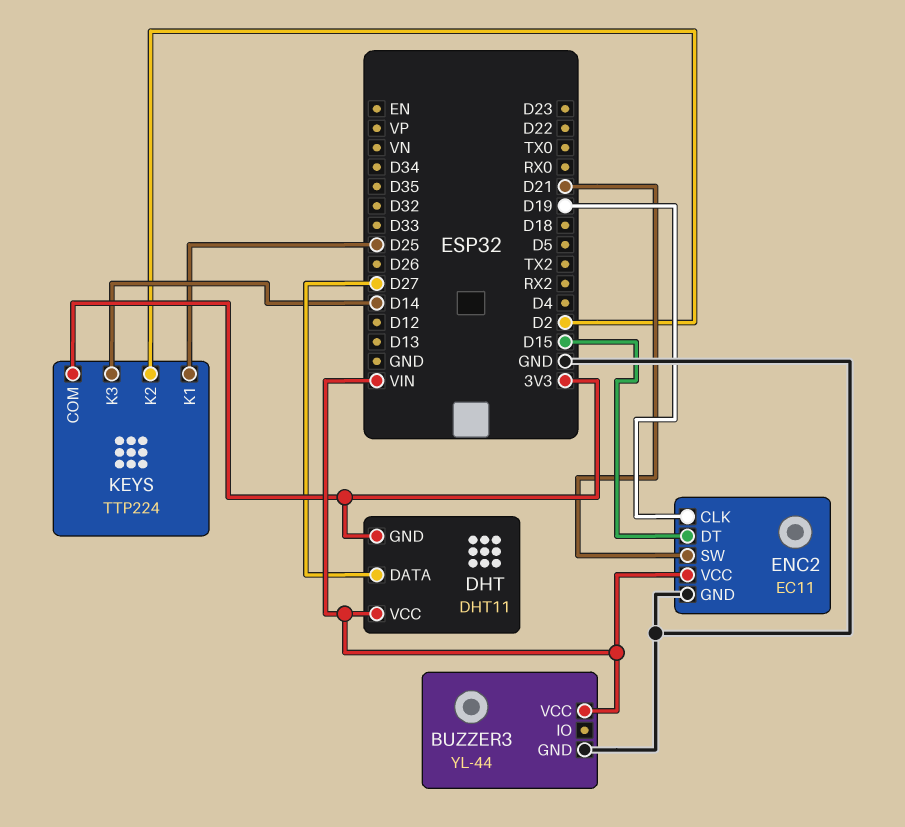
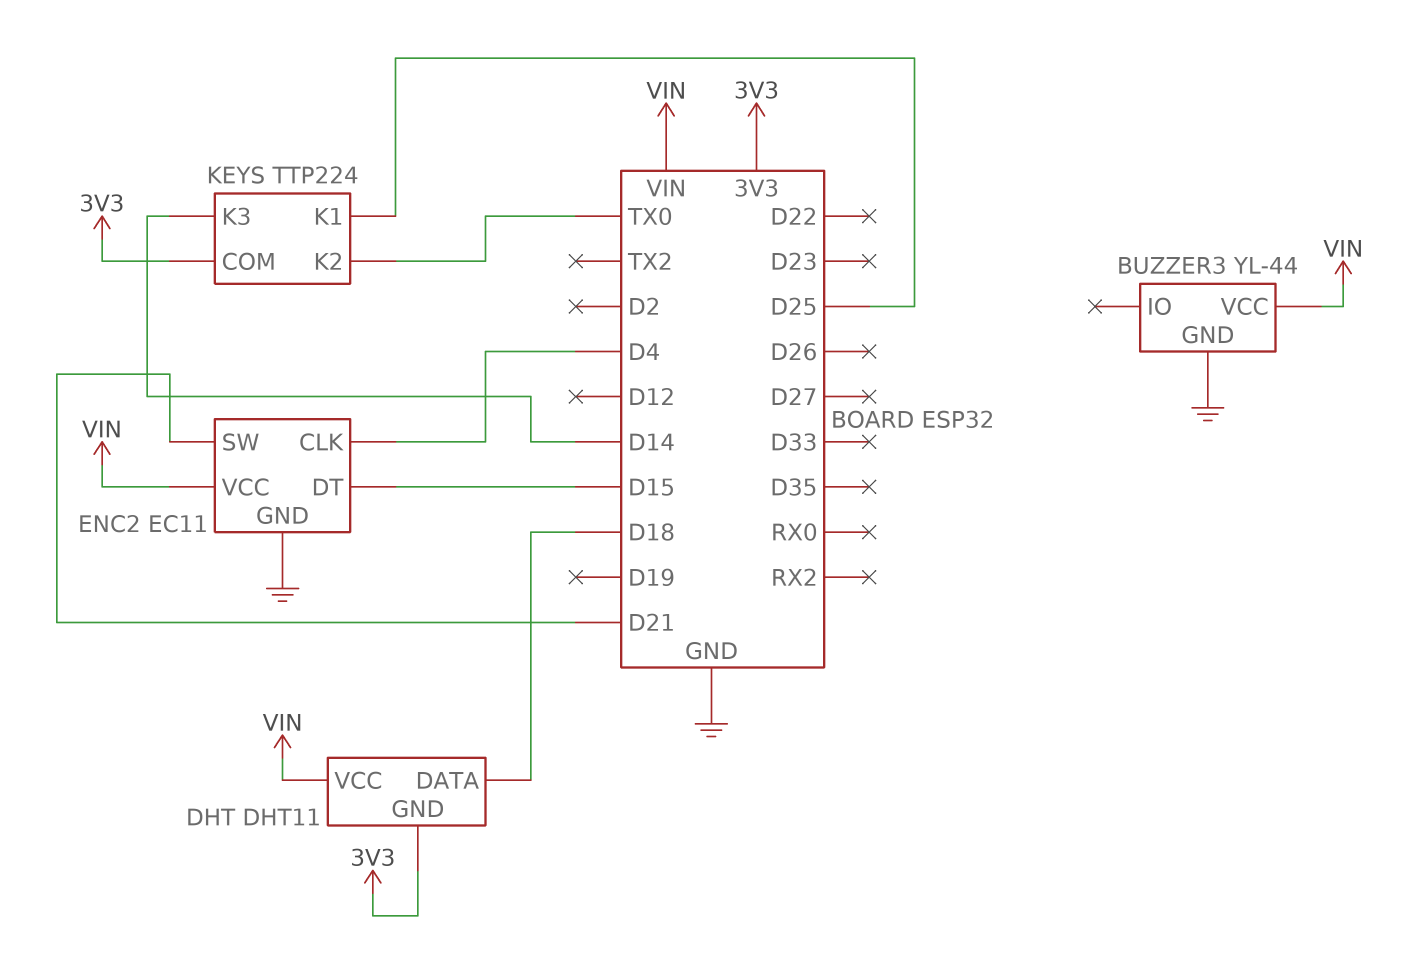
DHT pin DATA: D27 -> D18
ENC2 pin CLK: D19 -> D4
KEYS pin K2: D2 -> TX0

